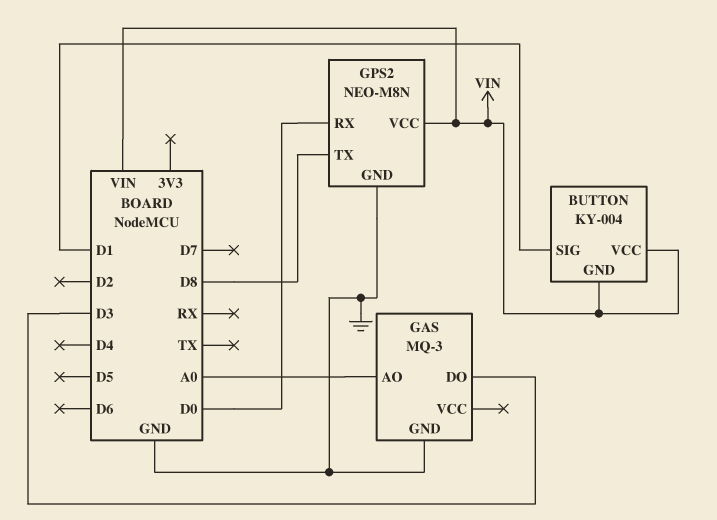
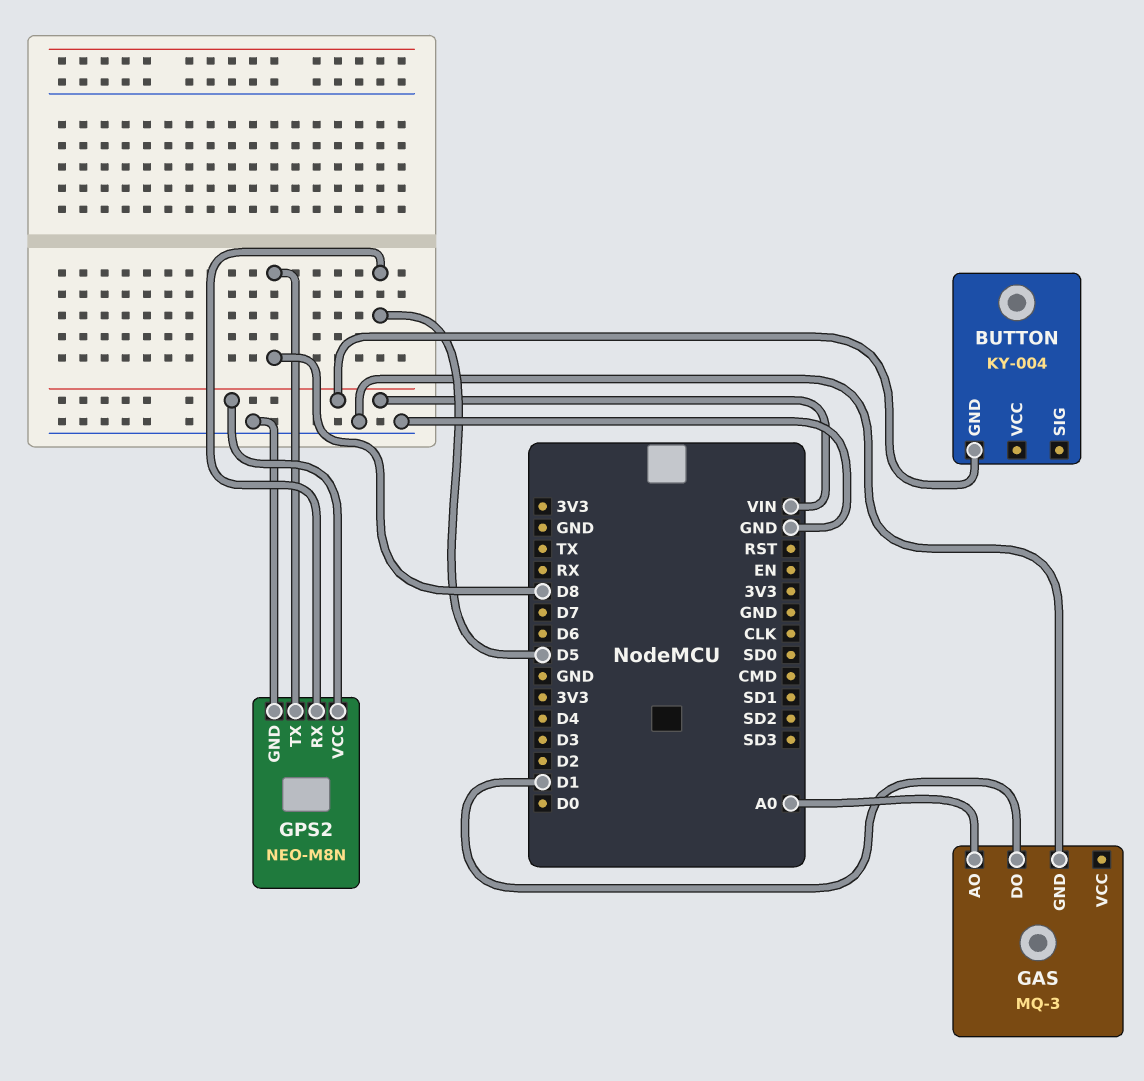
BUTTON pin SIG: D1 -> none
BUTTON pin VCC: VIN -> none
GAS pin DO: D3 -> D1
GPS2 pin RX: D0 -> D5

